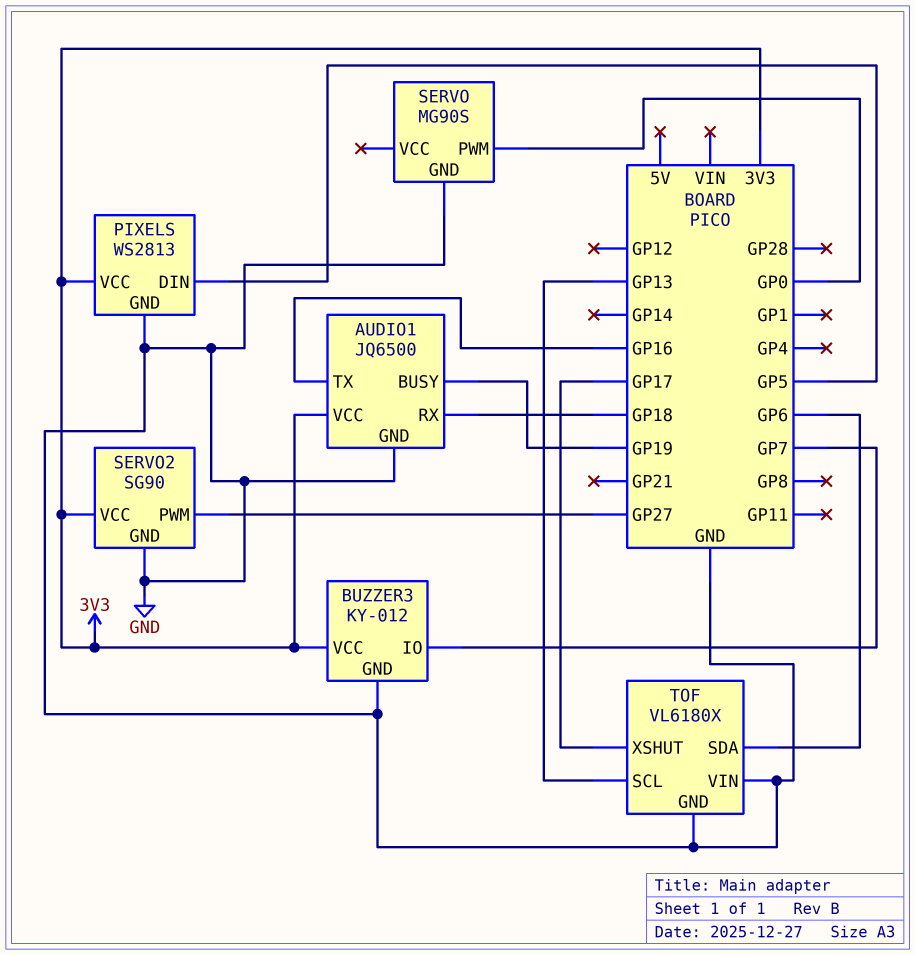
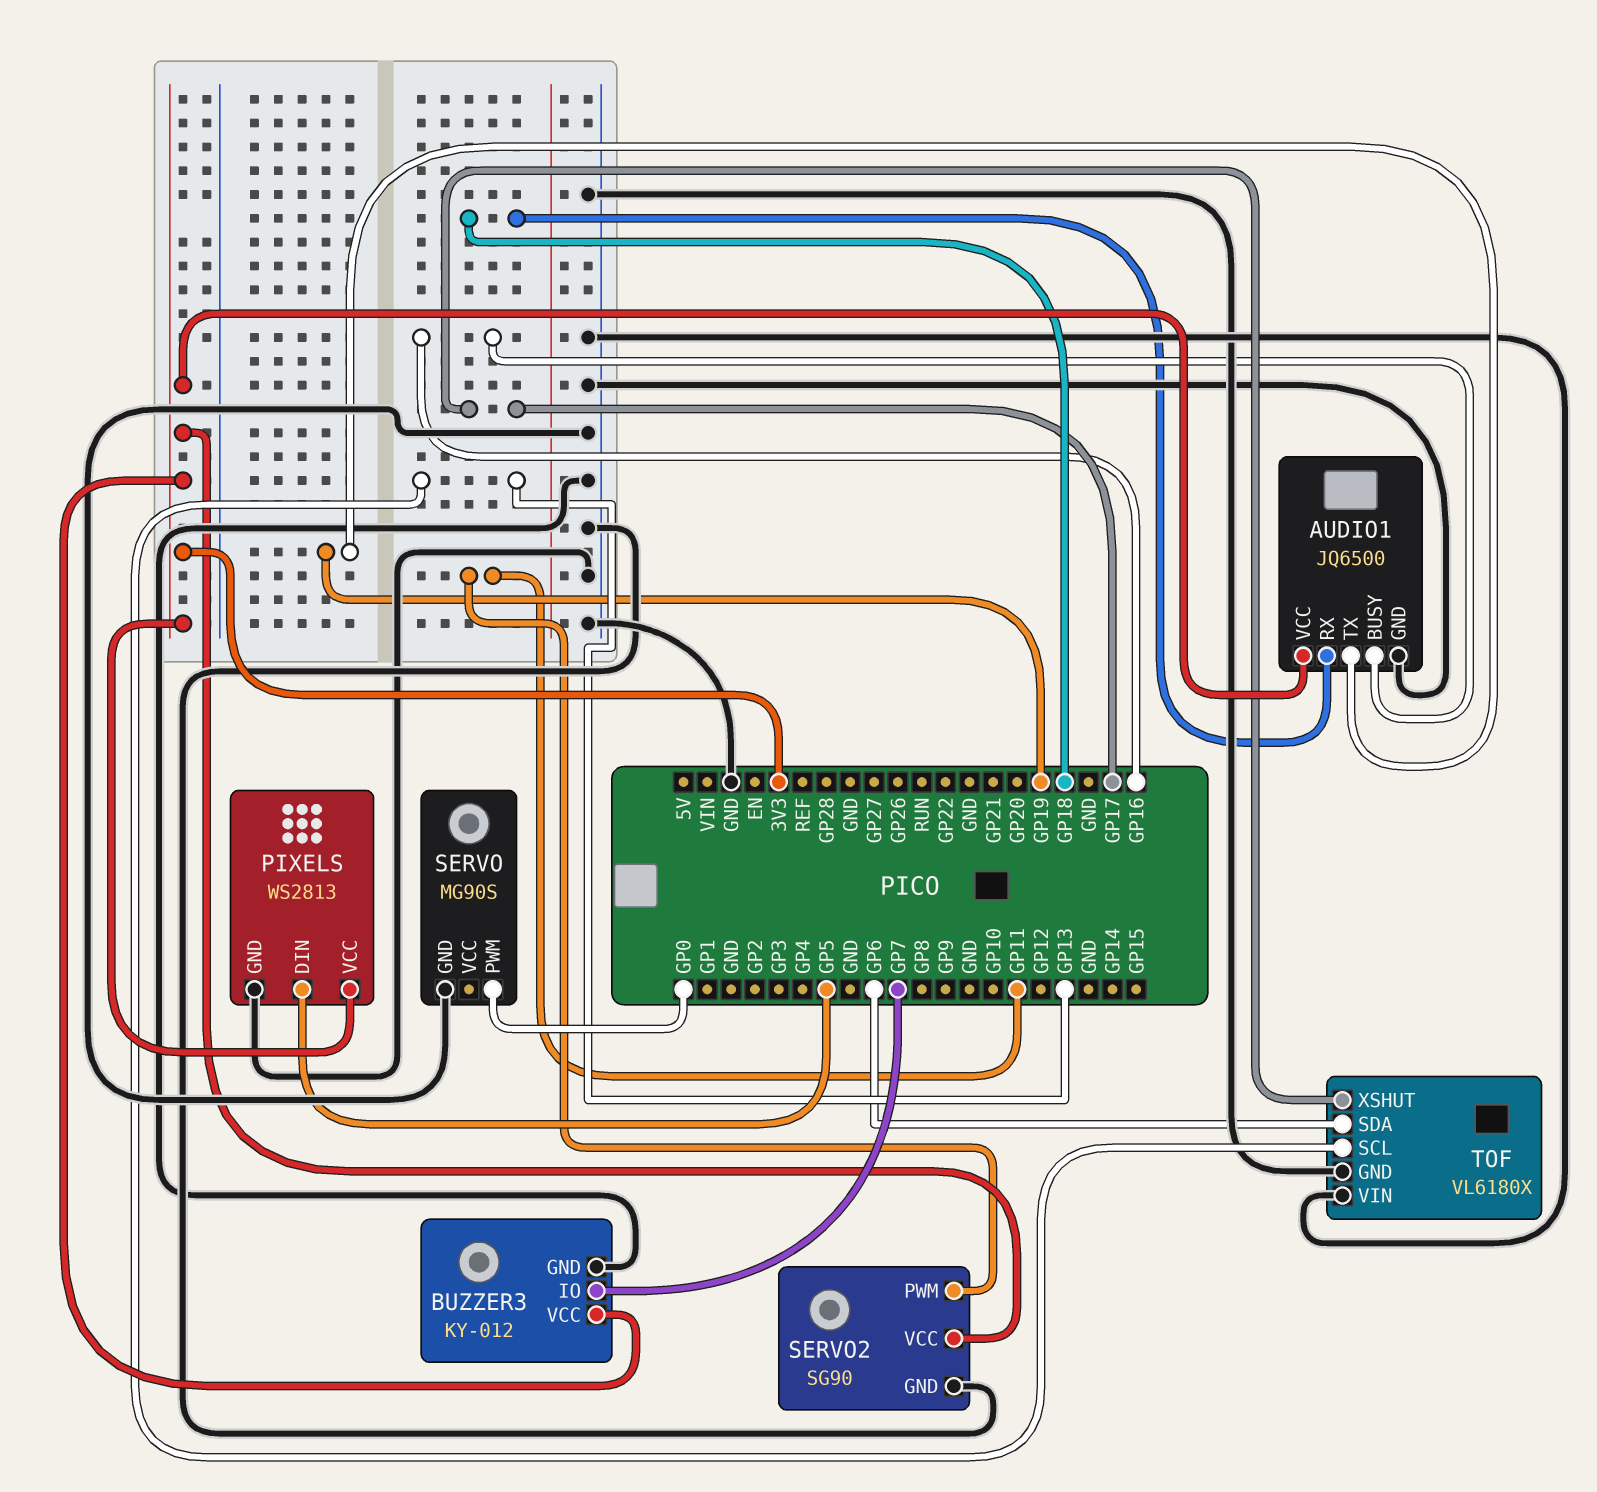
AUDIO1 pin BUSY: GP19 -> GP16
AUDIO1 pin TX: GP16 -> GP19
SERVO2 pin PWM: GP27 -> GP11

